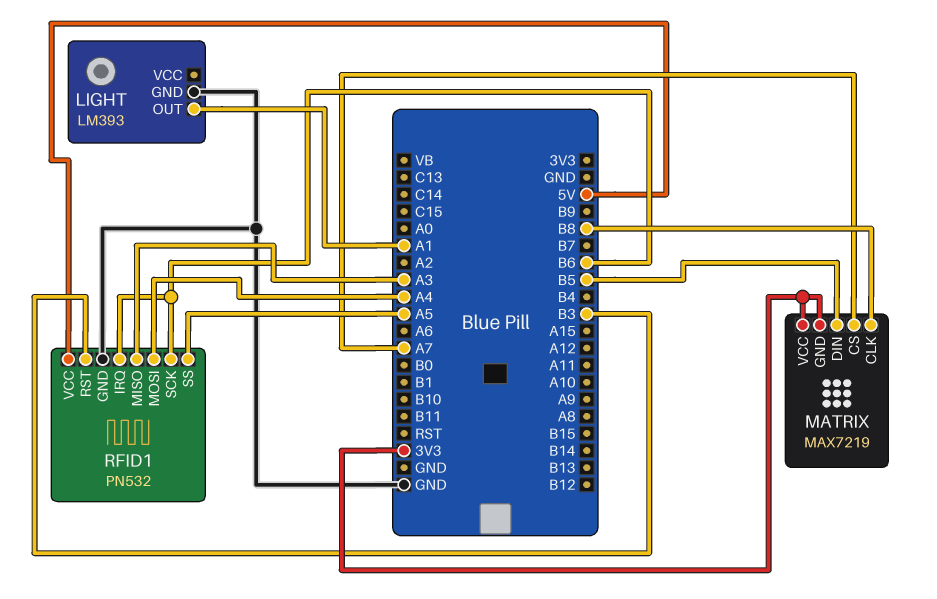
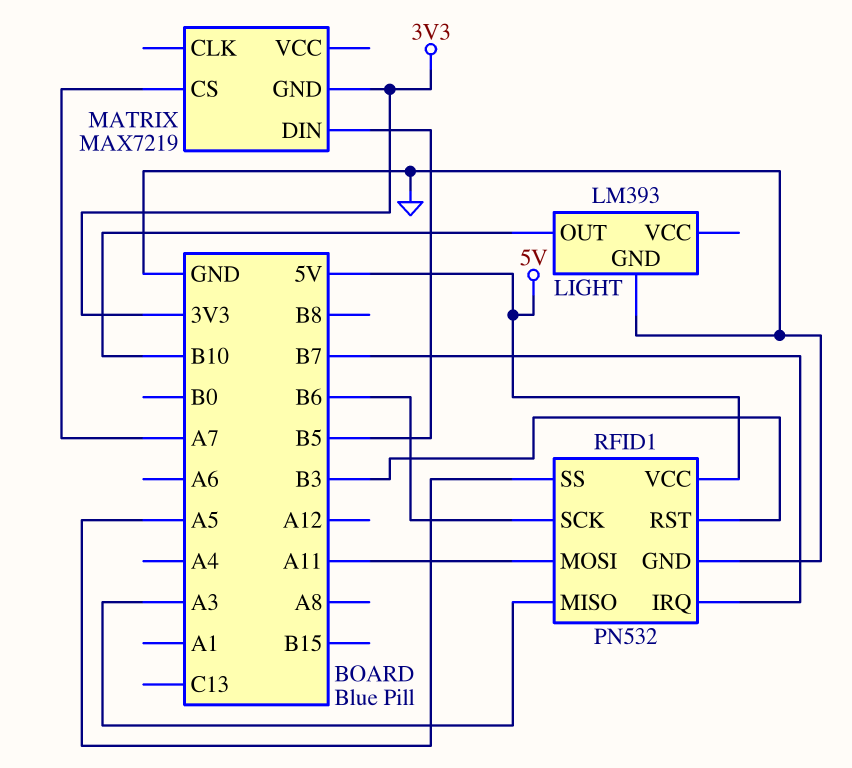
LIGHT pin OUT: A1 -> B10
MATRIX pin CLK: B8 -> none
MATRIX pin VCC: 3V3 -> none
RFID1 pin IRQ: B6 -> B7
RFID1 pin MOSI: A4 -> A11

